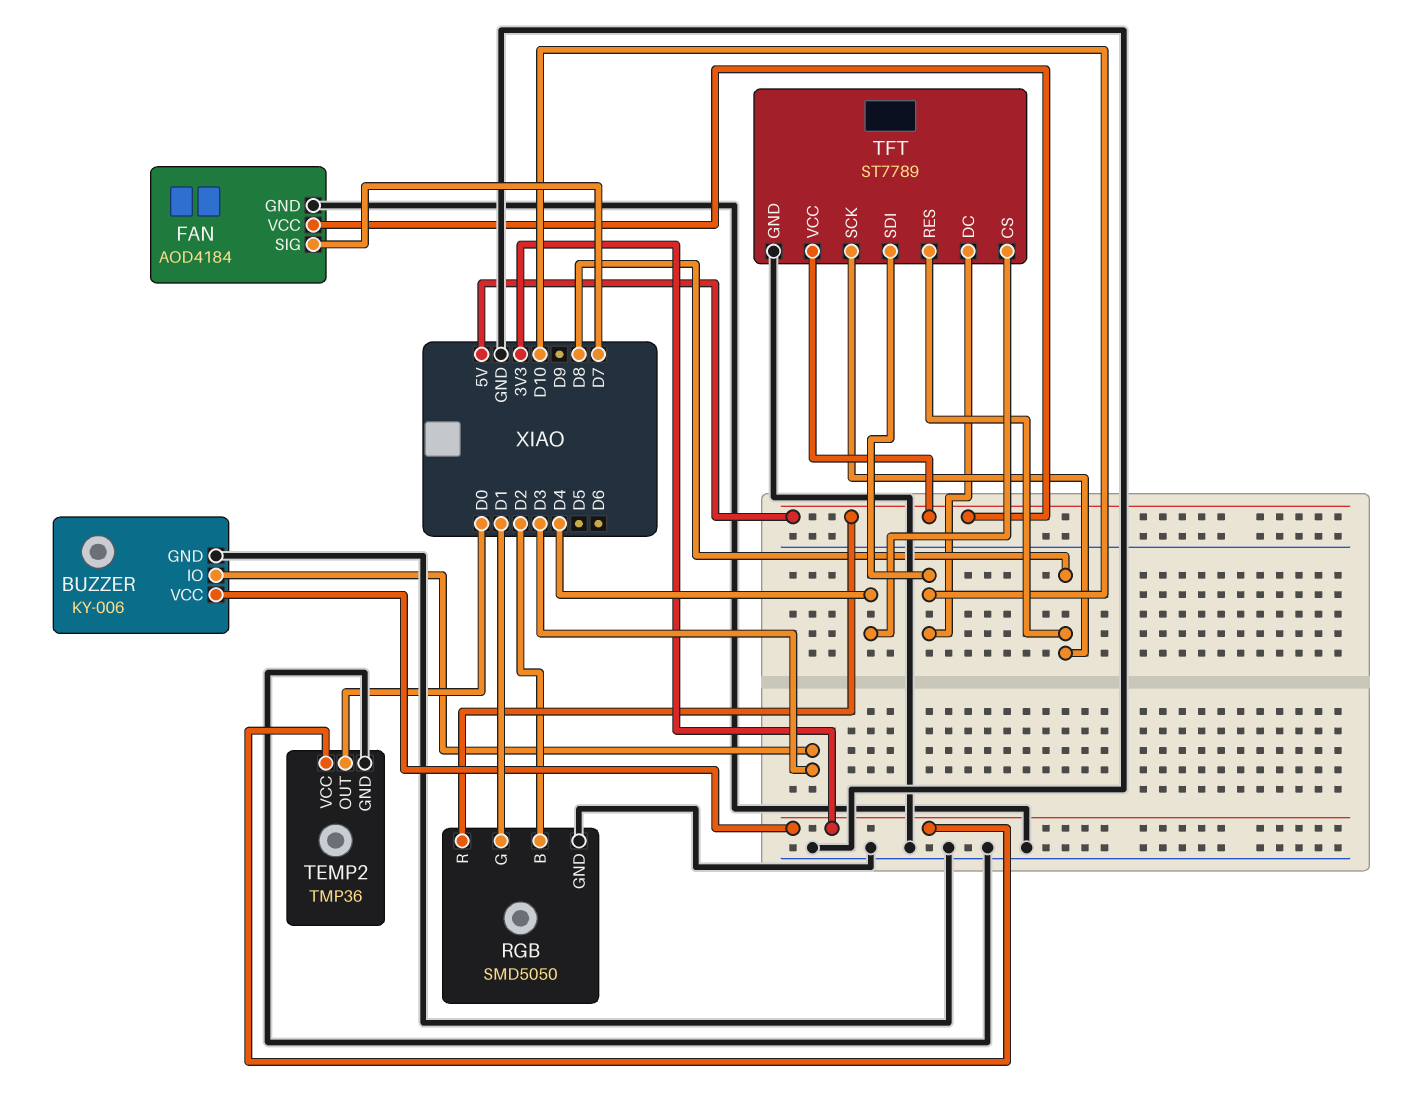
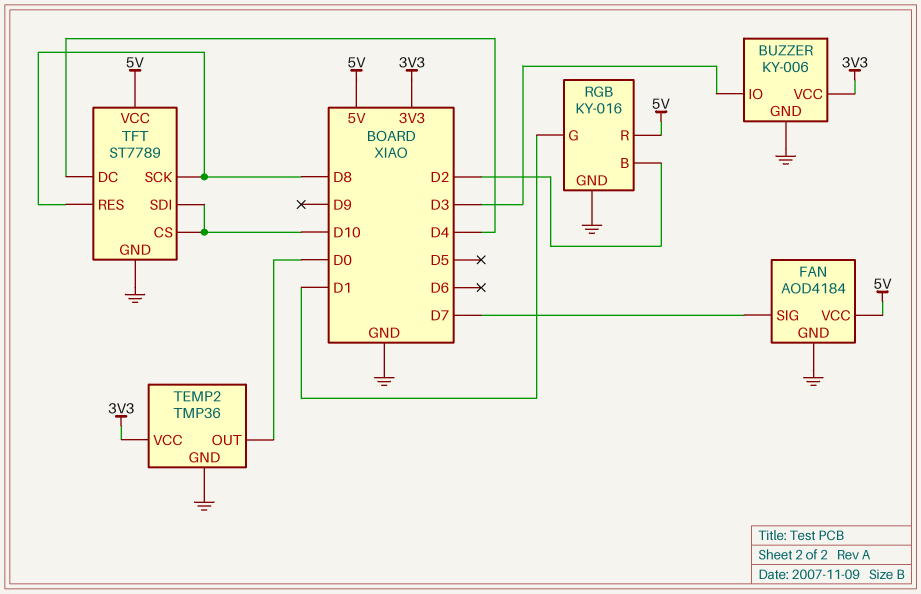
RGB: SMD5050 -> KY-016
TFT pin CS: D4 -> D10
TFT pin DC: D10 -> D4

